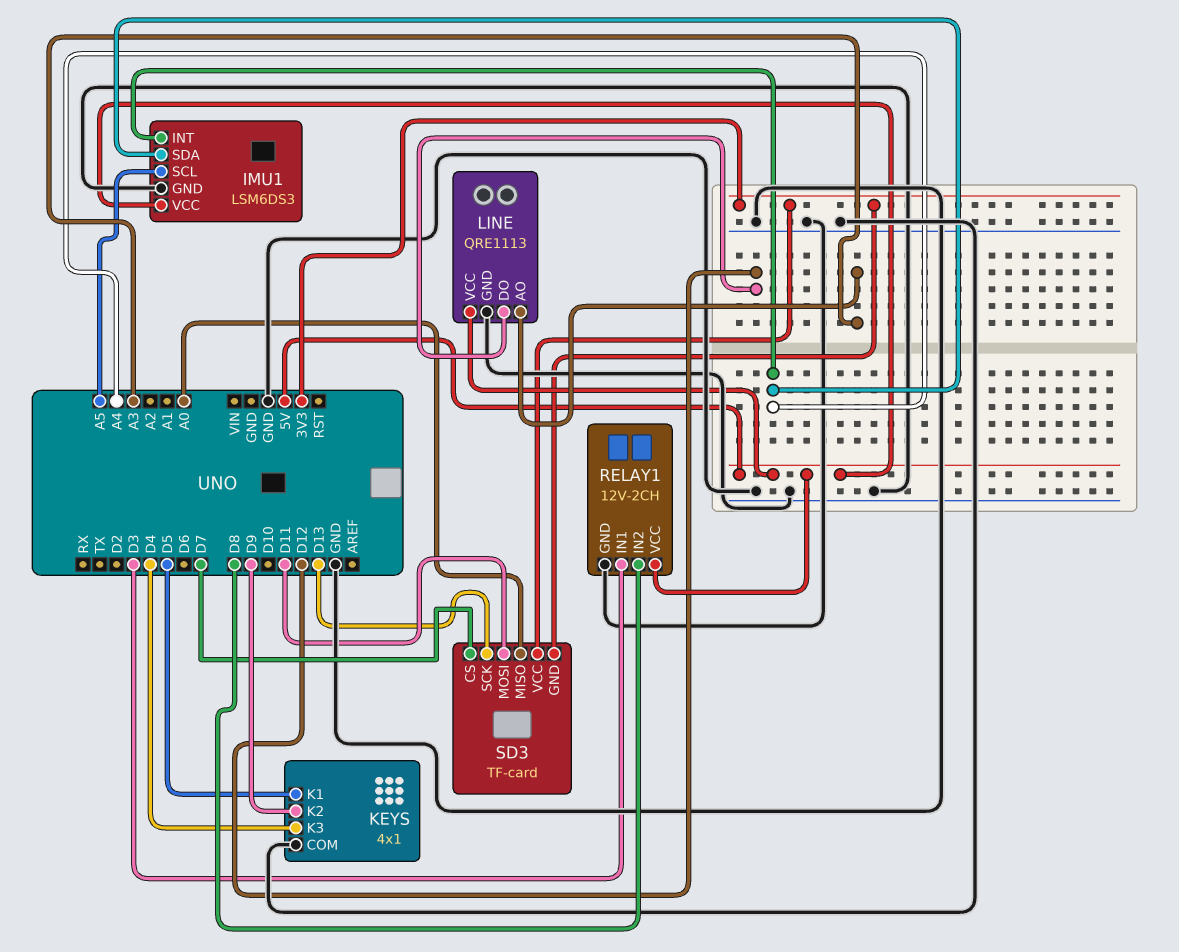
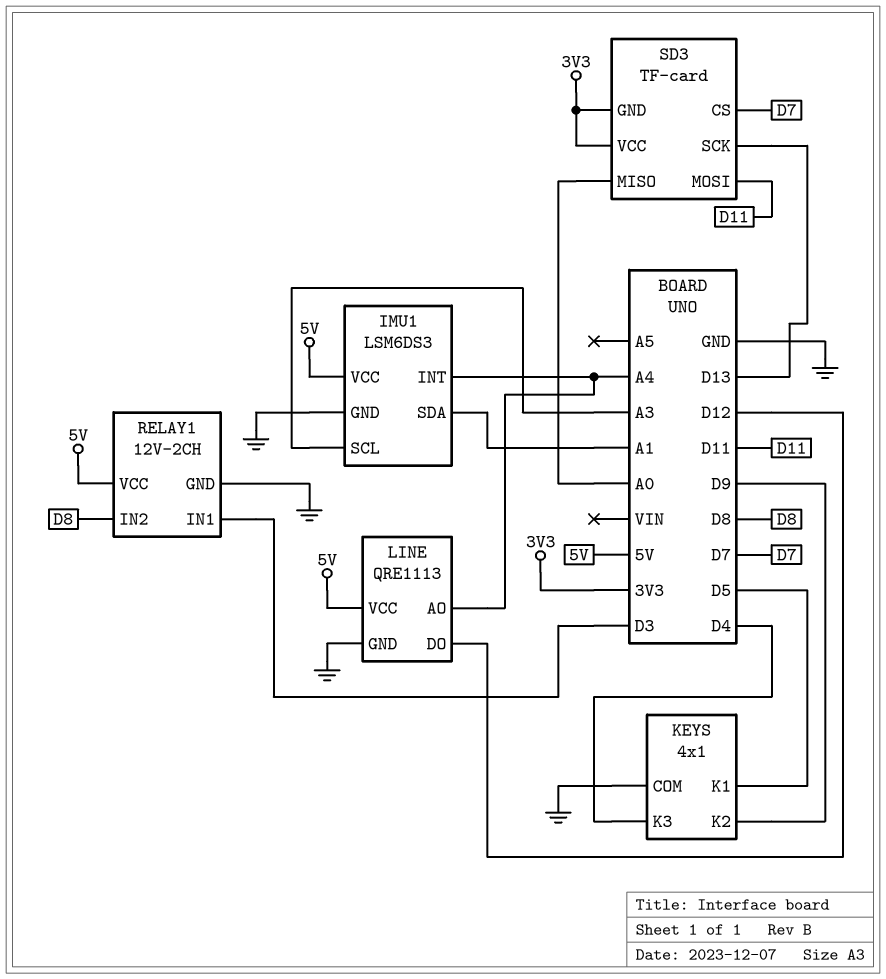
IMU1 pin SCL: A5 -> A3
IMU1 pin SDA: A4 -> A1
LINE pin AO: A3 -> A4

